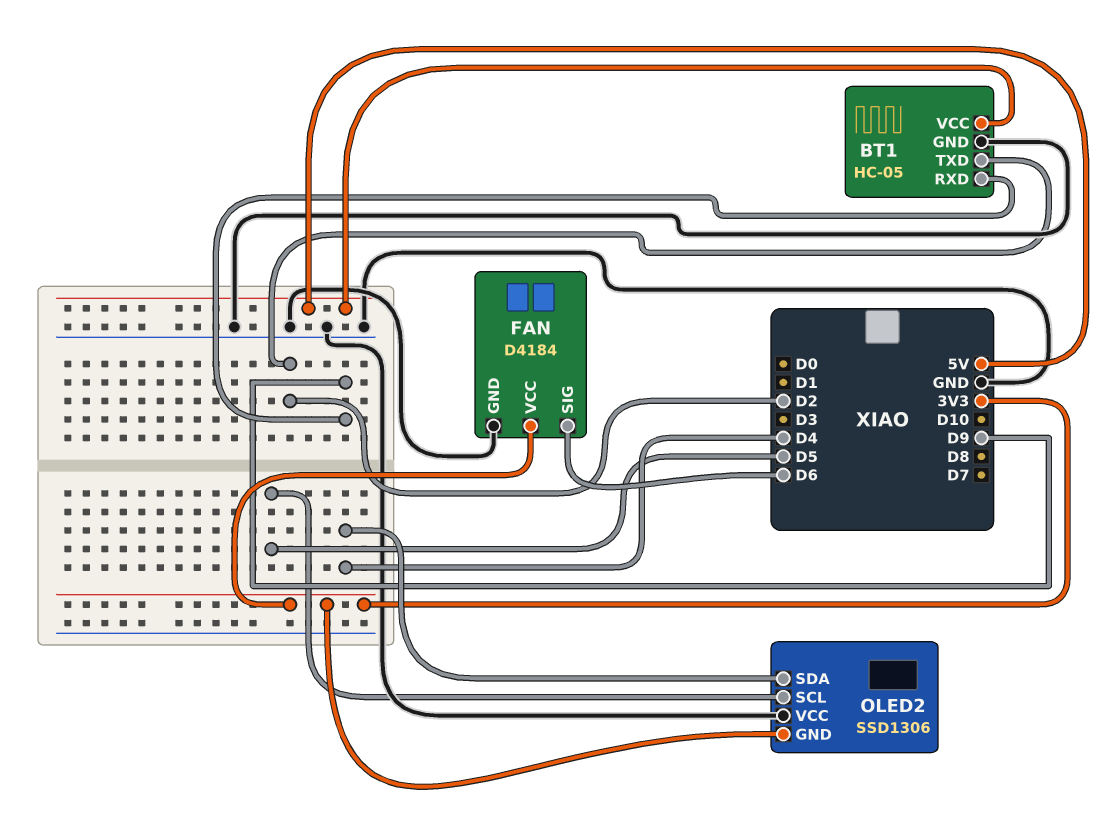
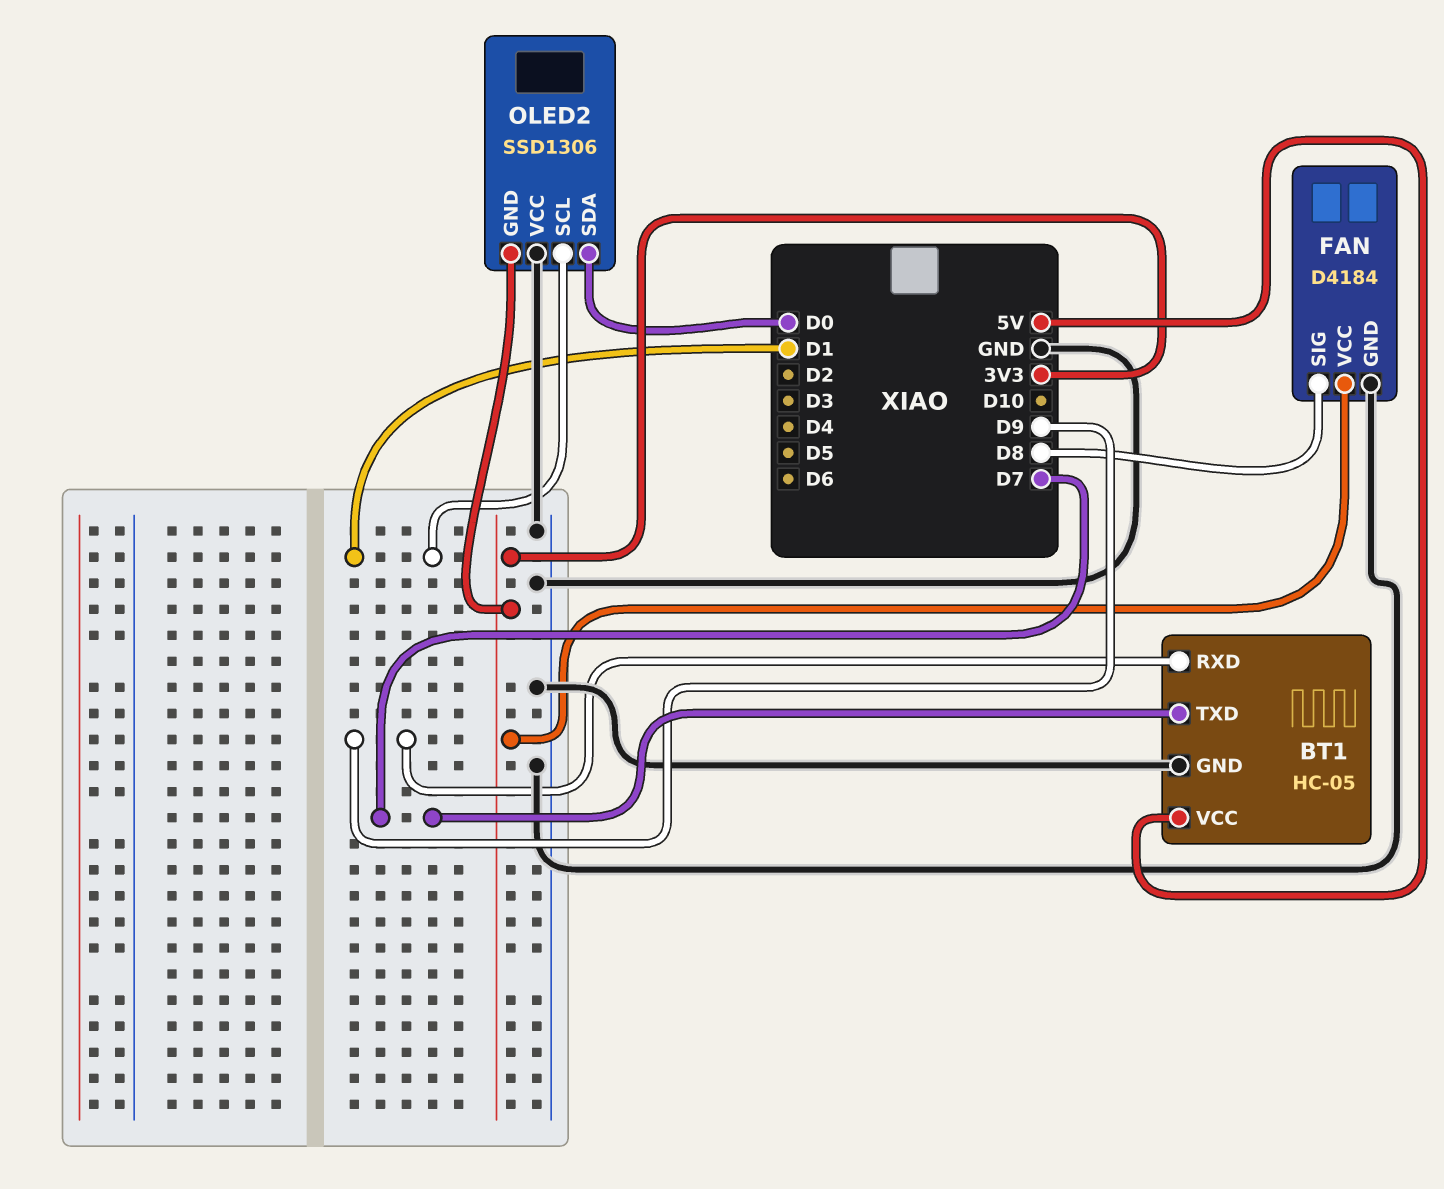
BT1 pin TXD: D2 -> D7
FAN pin SIG: D6 -> D8
OLED2 pin SCL: D5 -> D1
OLED2 pin SDA: D4 -> D0

